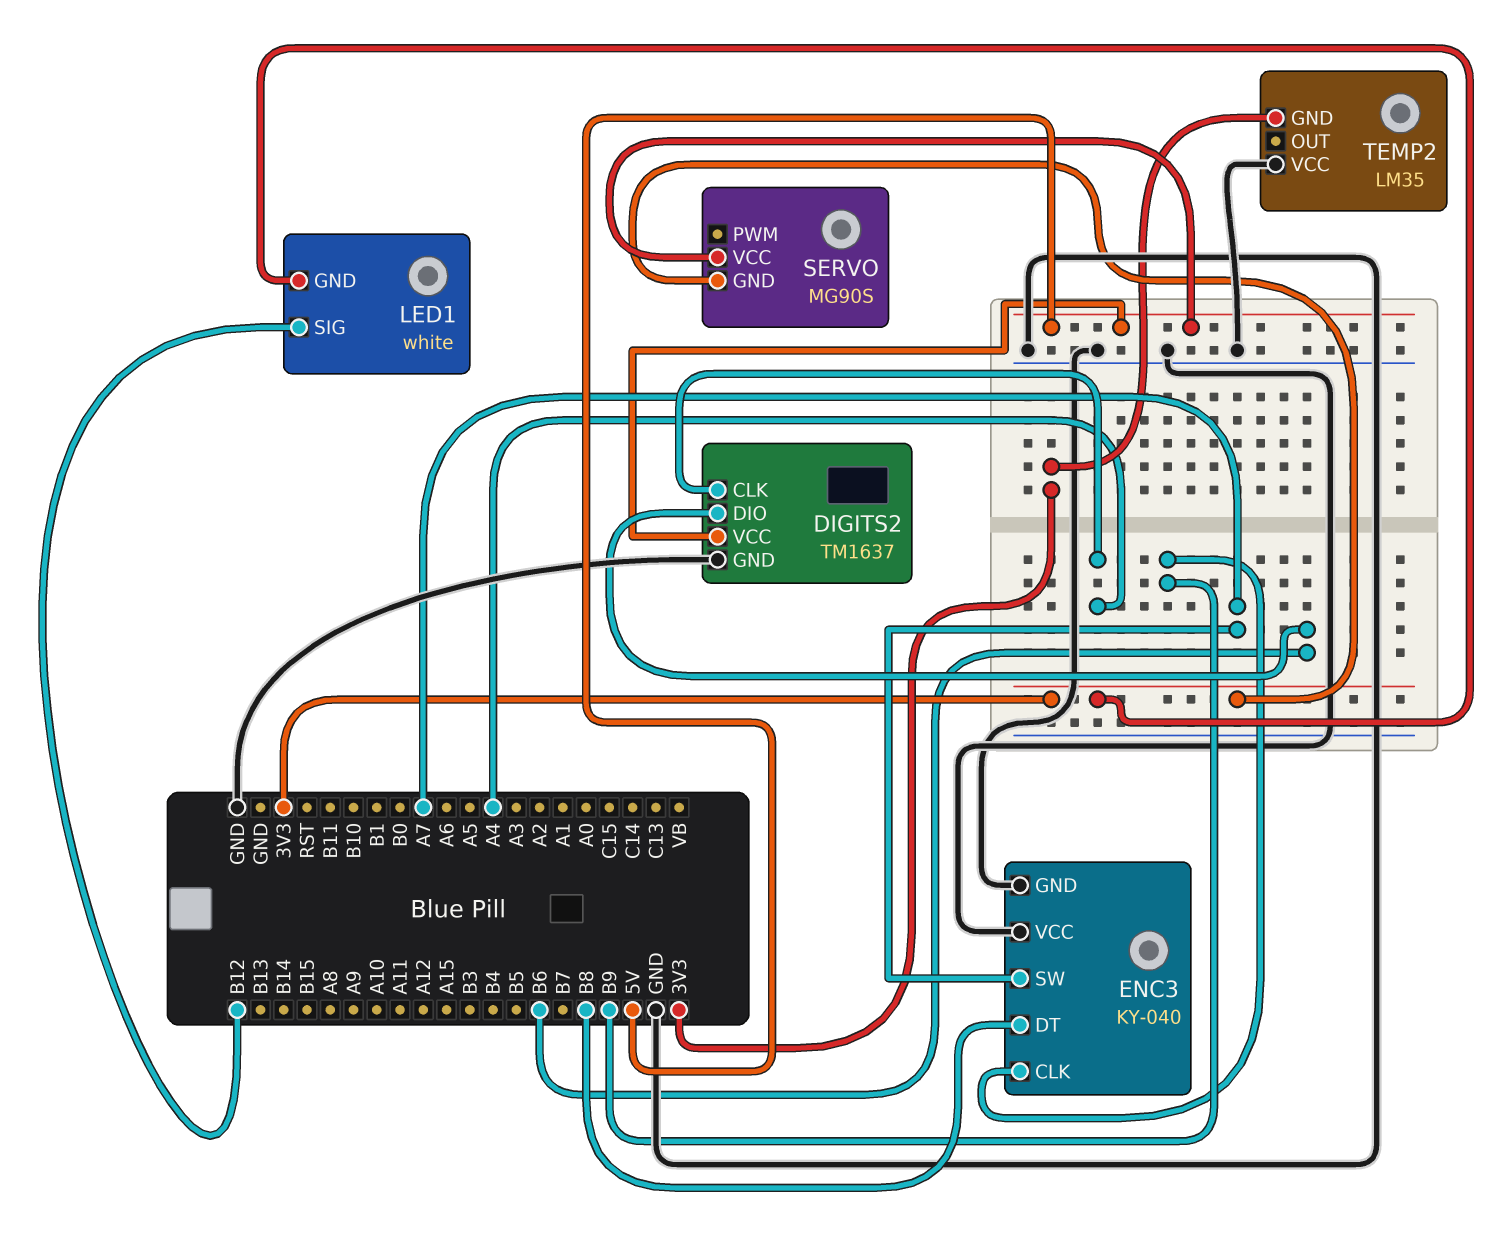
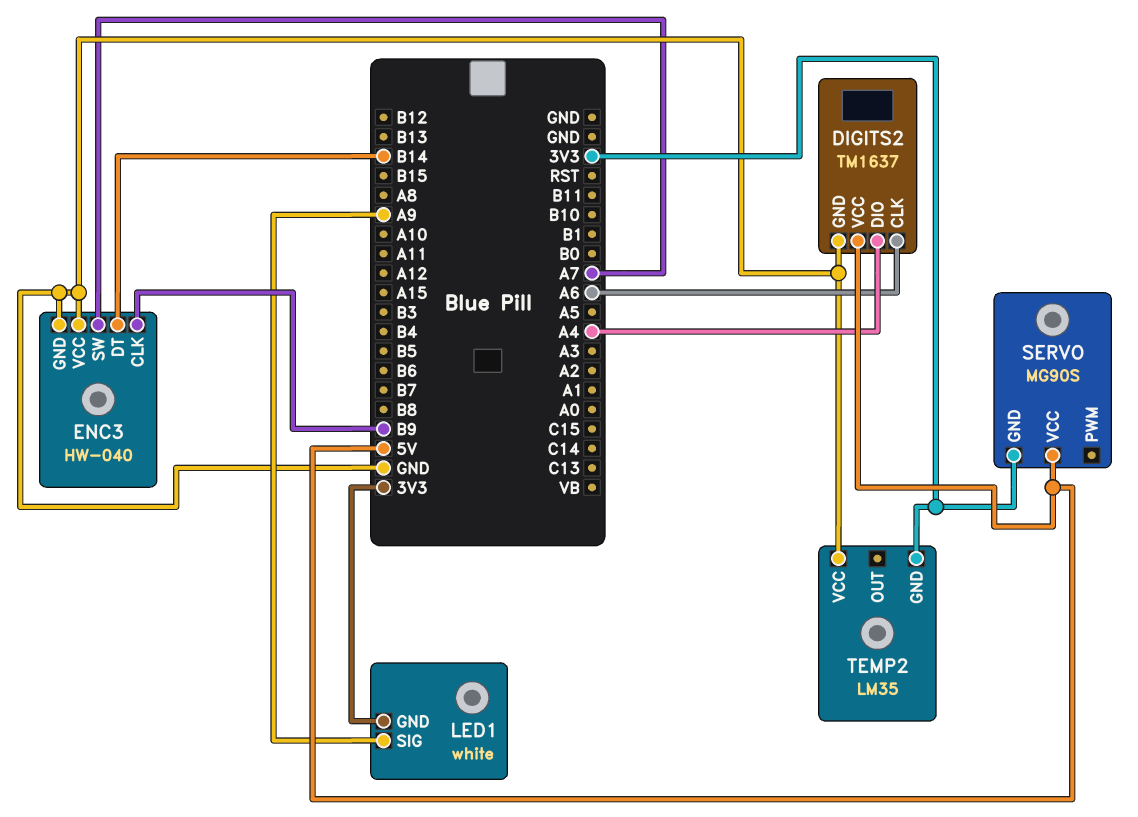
DIGITS2 pin CLK: A4 -> A6
DIGITS2 pin DIO: B6 -> A4
ENC3: KY-040 -> HW-040
ENC3 pin DT: B8 -> B14
LED1 pin SIG: B12 -> A9

